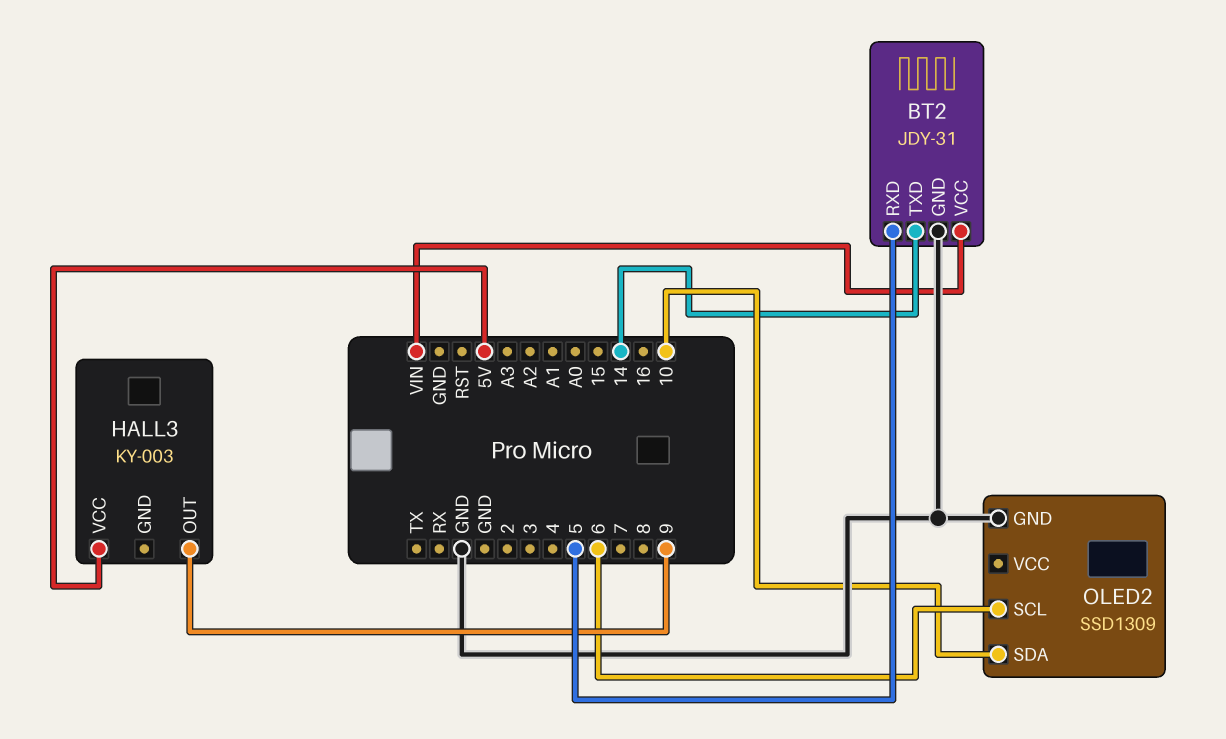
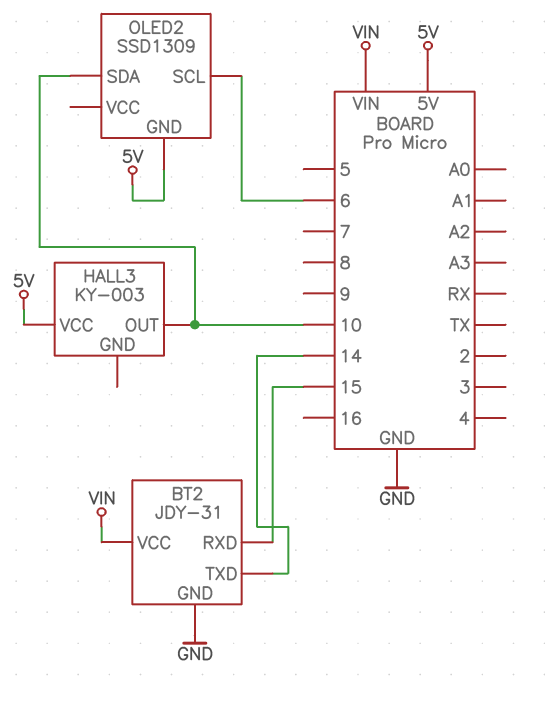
BT2 pin RXD: 5 -> 15
HALL3 pin OUT: 9 -> 10
OLED2 pin GND: GND -> 5V

